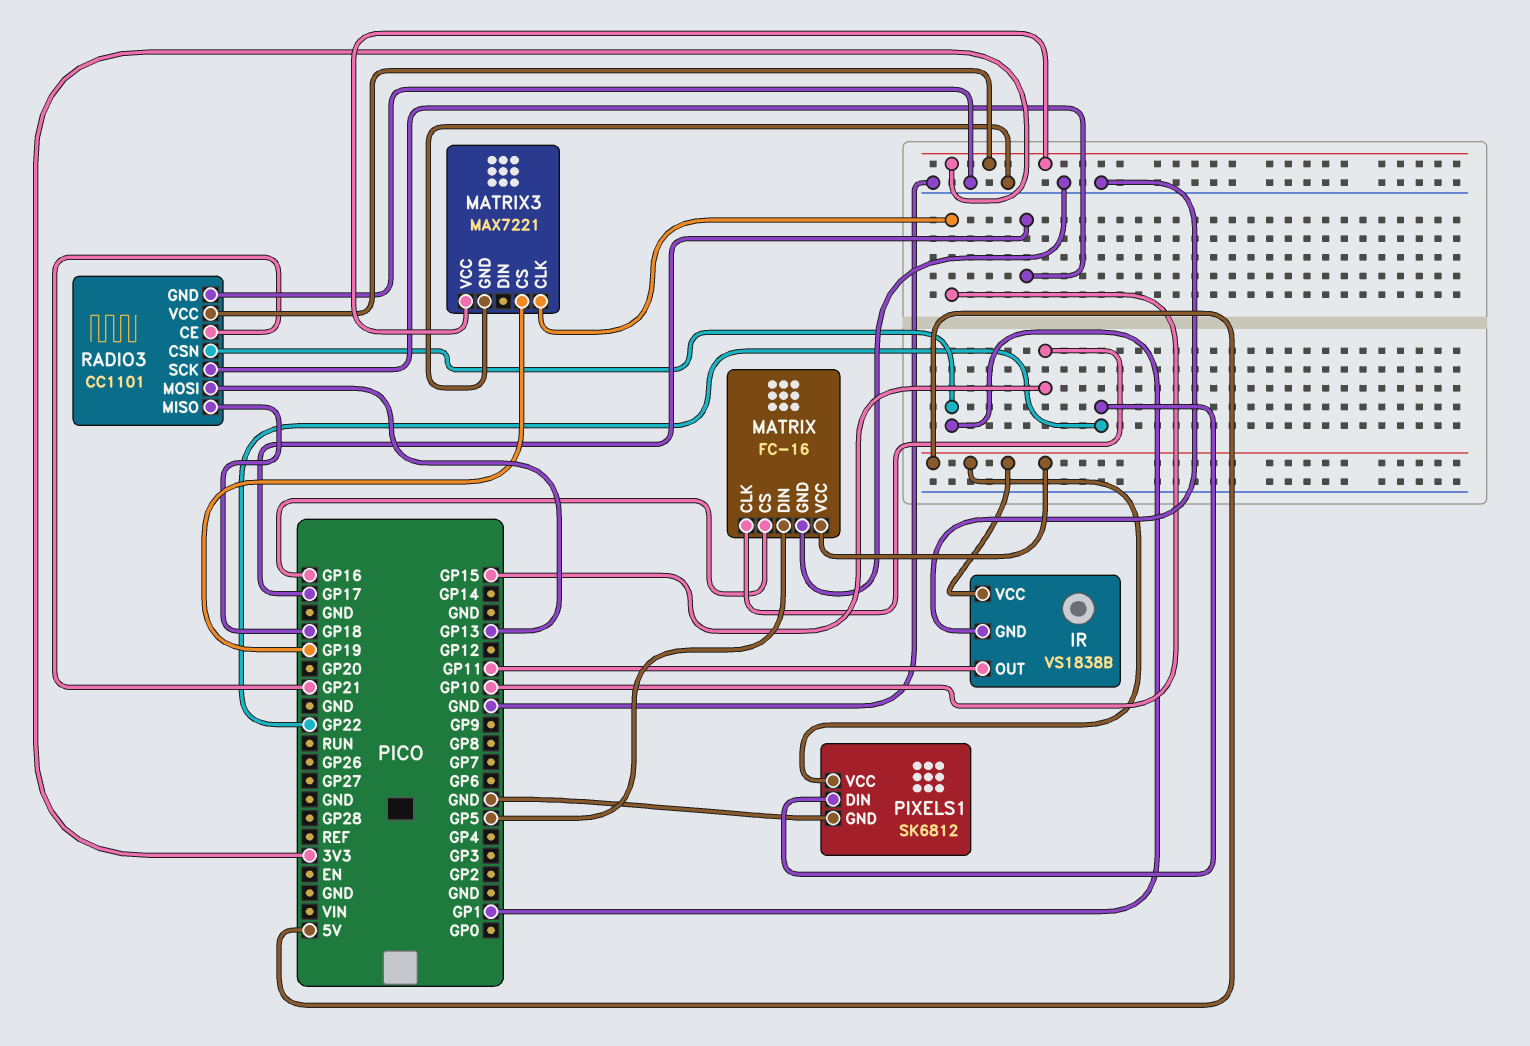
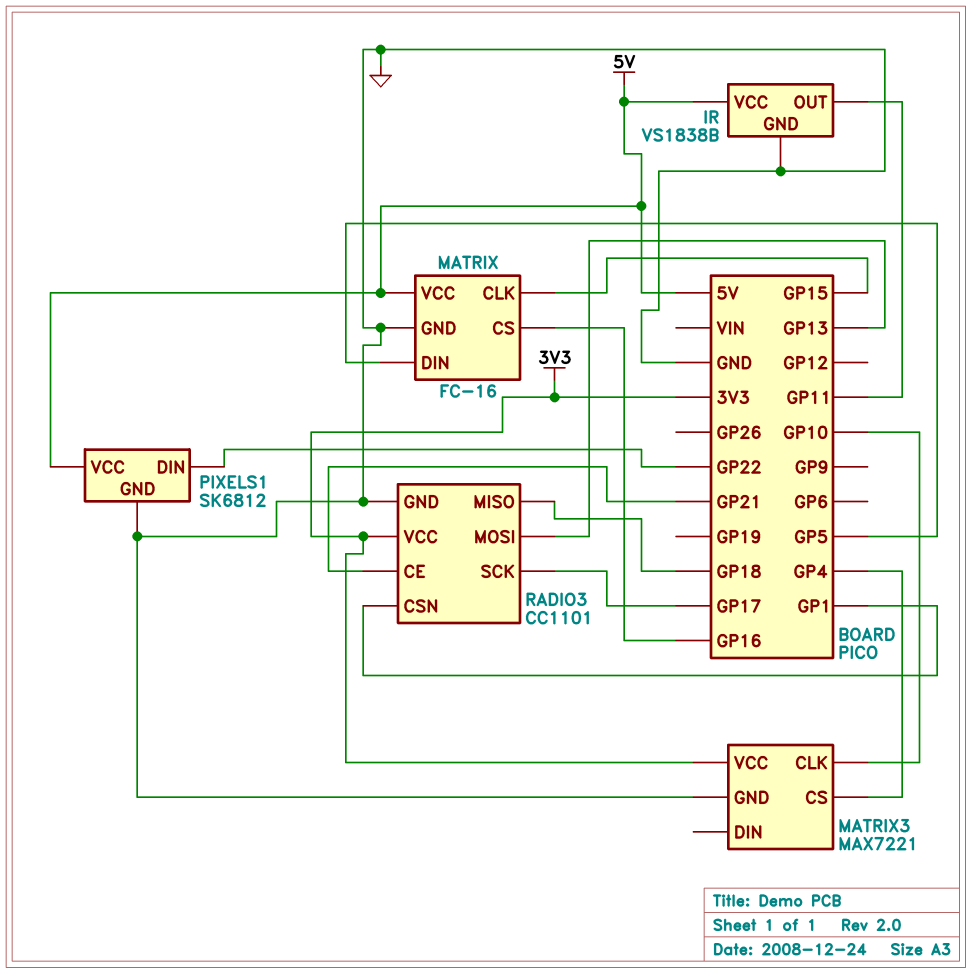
MATRIX3 pin CS: GP19 -> GP4

